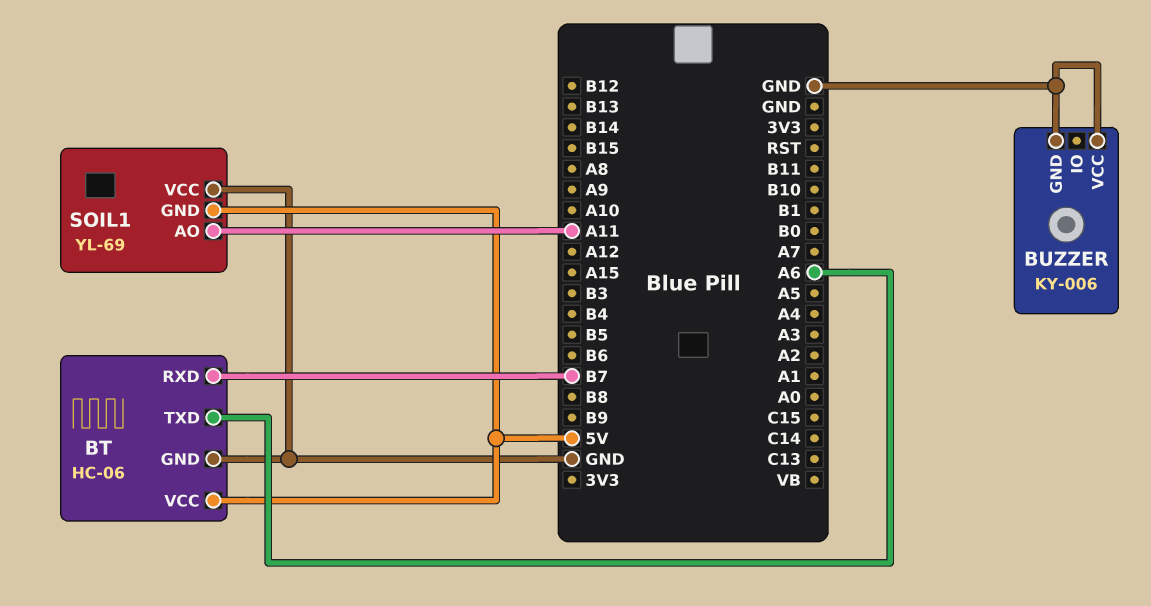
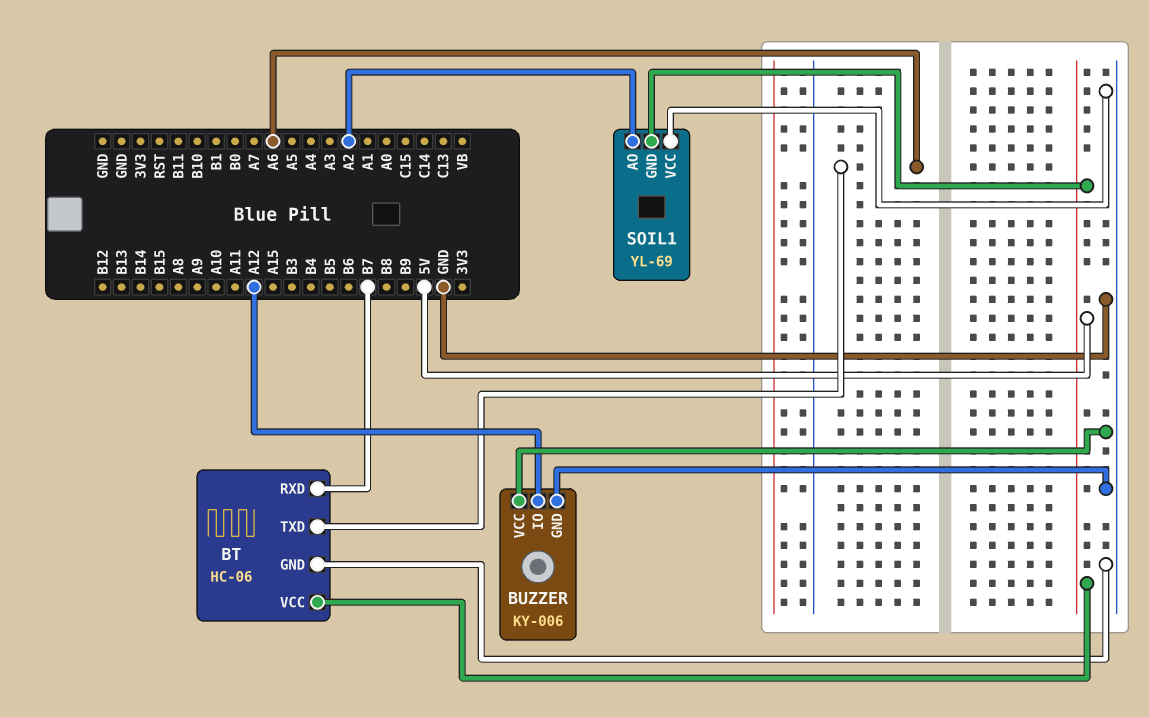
BUZZER pin IO: none -> A12
SOIL1 pin AO: A11 -> A2

